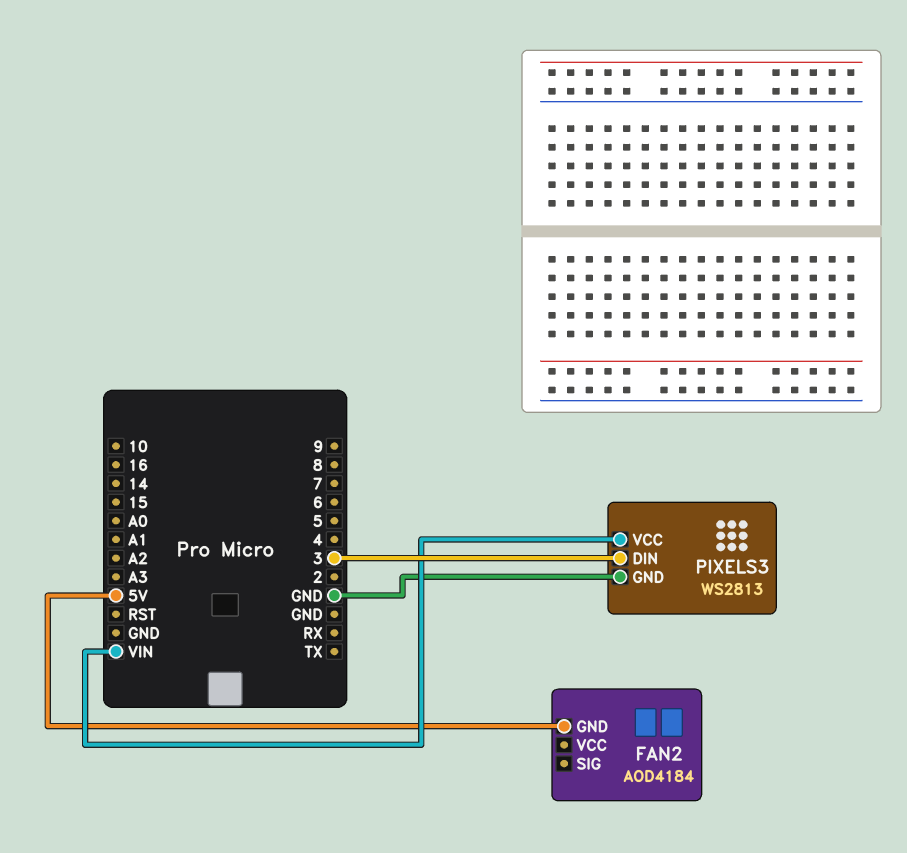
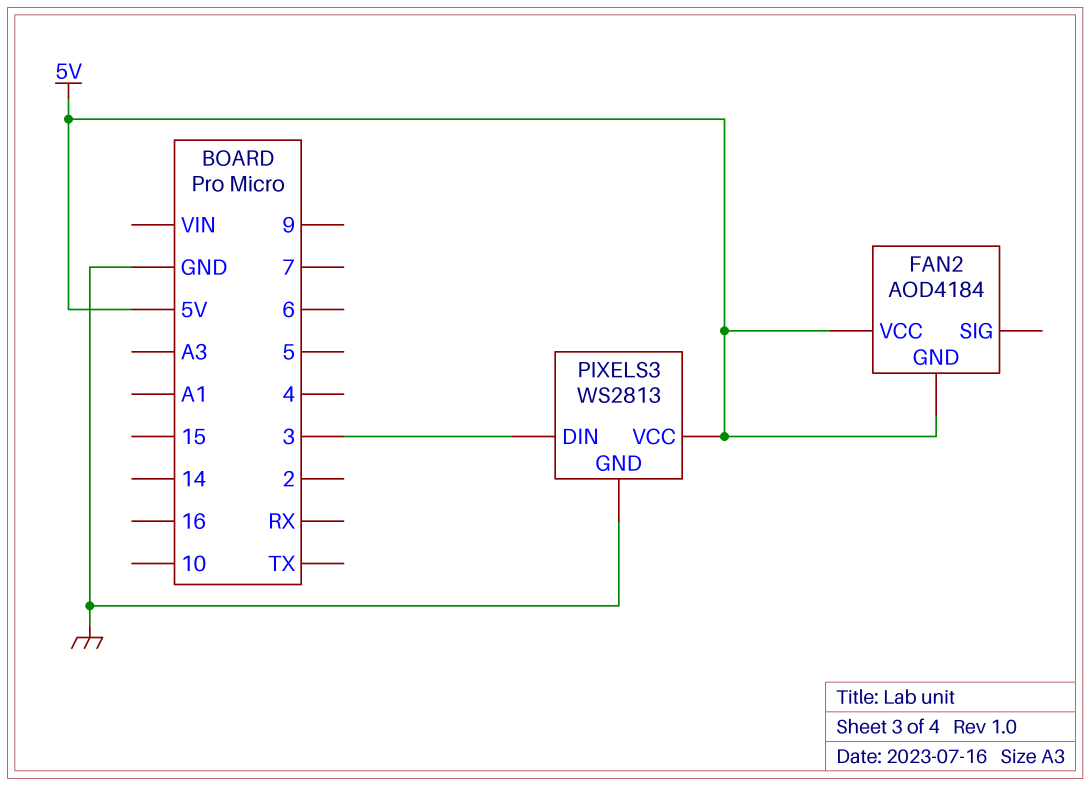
FAN2 pin VCC: none -> 5V
PIXELS3 pin VCC: VIN -> 5V

